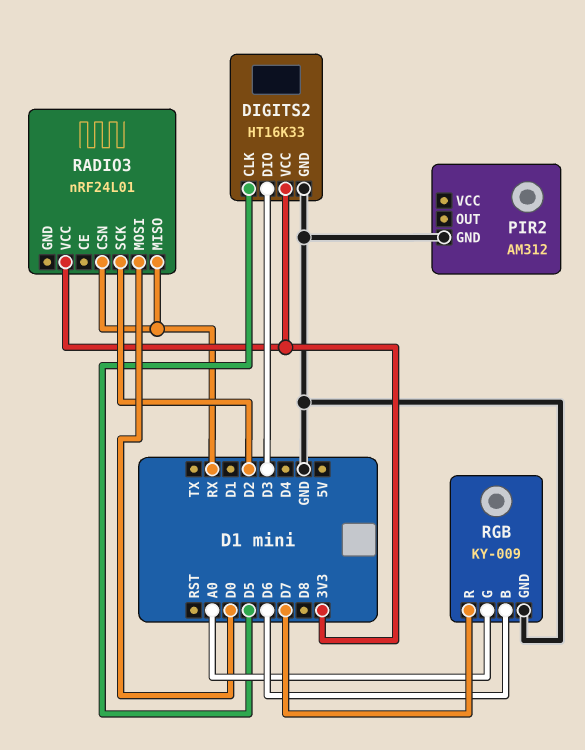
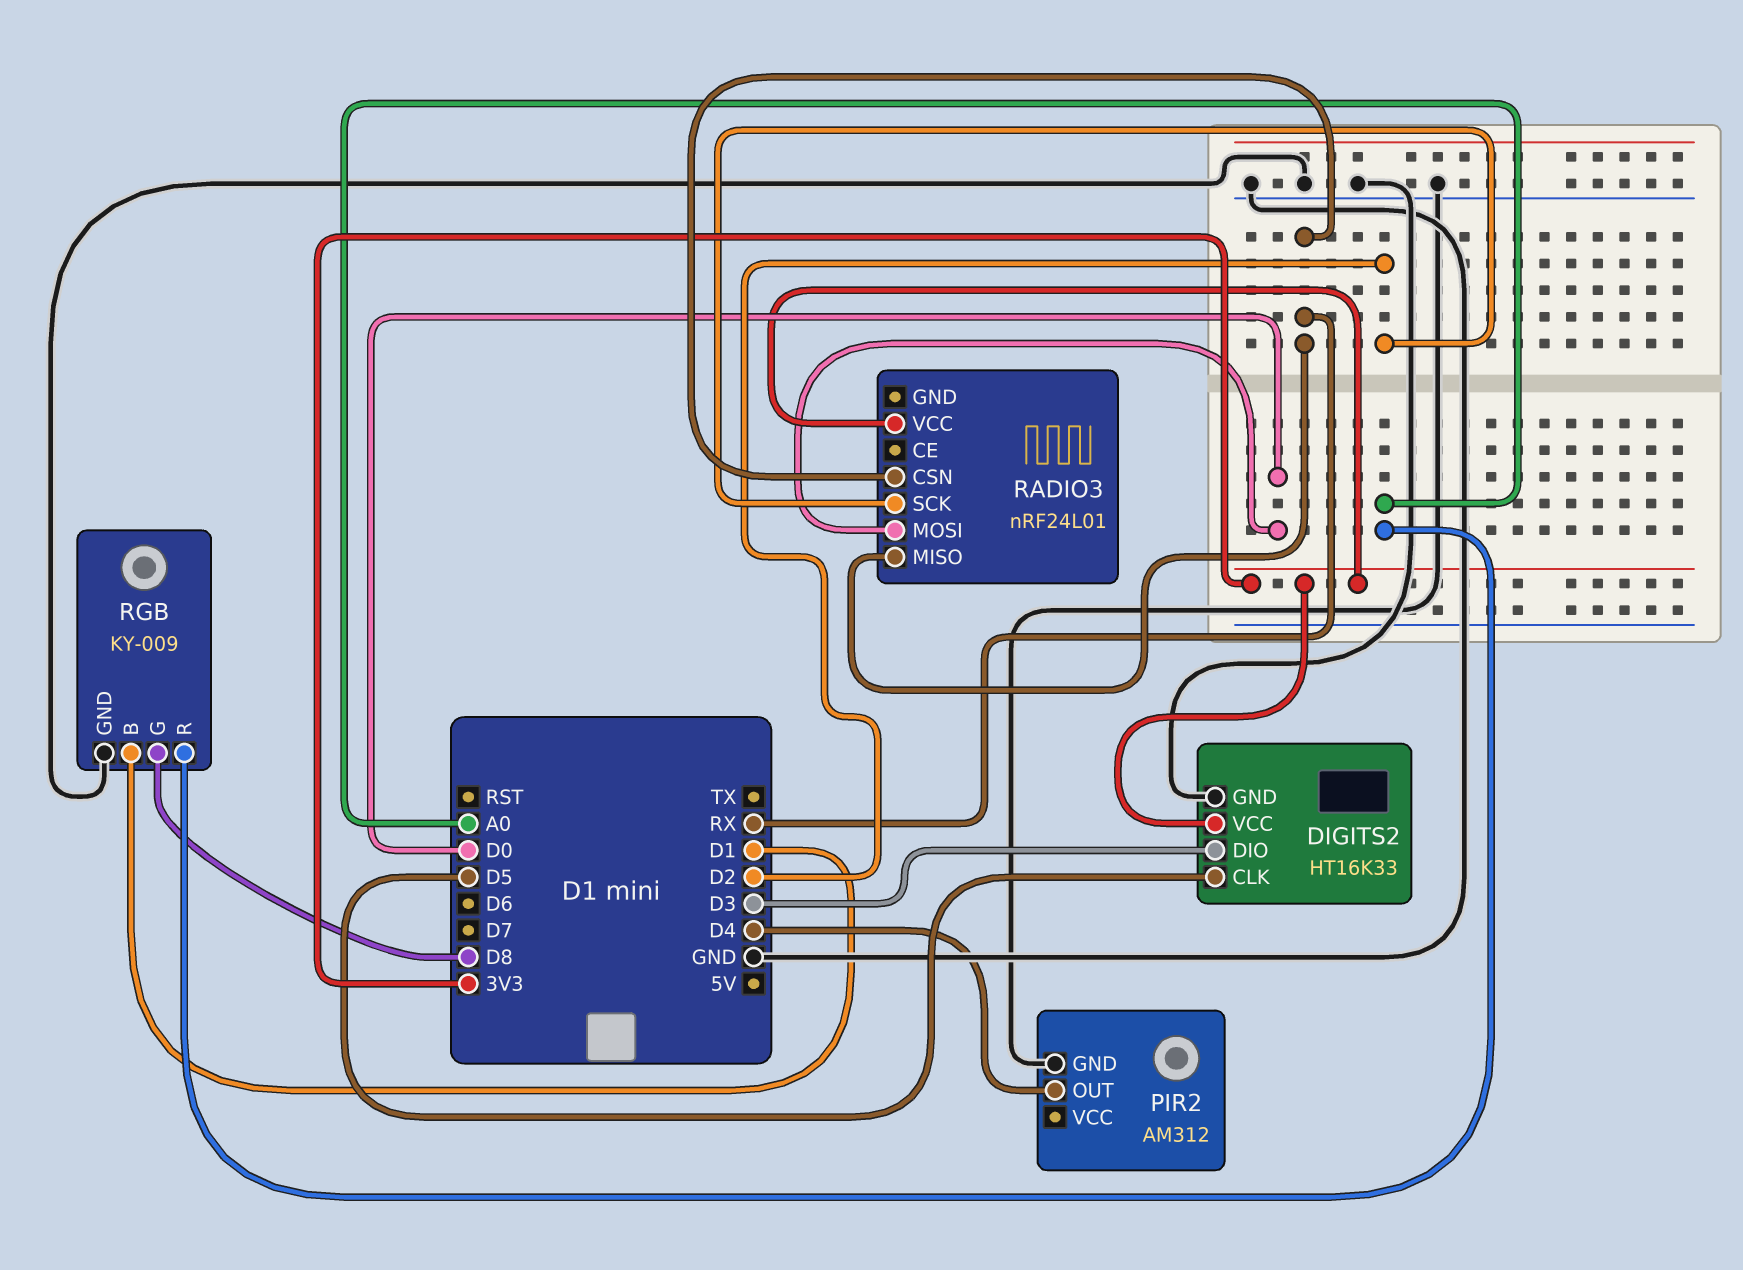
PIR2 pin OUT: none -> D4
RGB pin B: D6 -> D1
RGB pin G: A0 -> D8
RGB pin R: D7 -> A0

